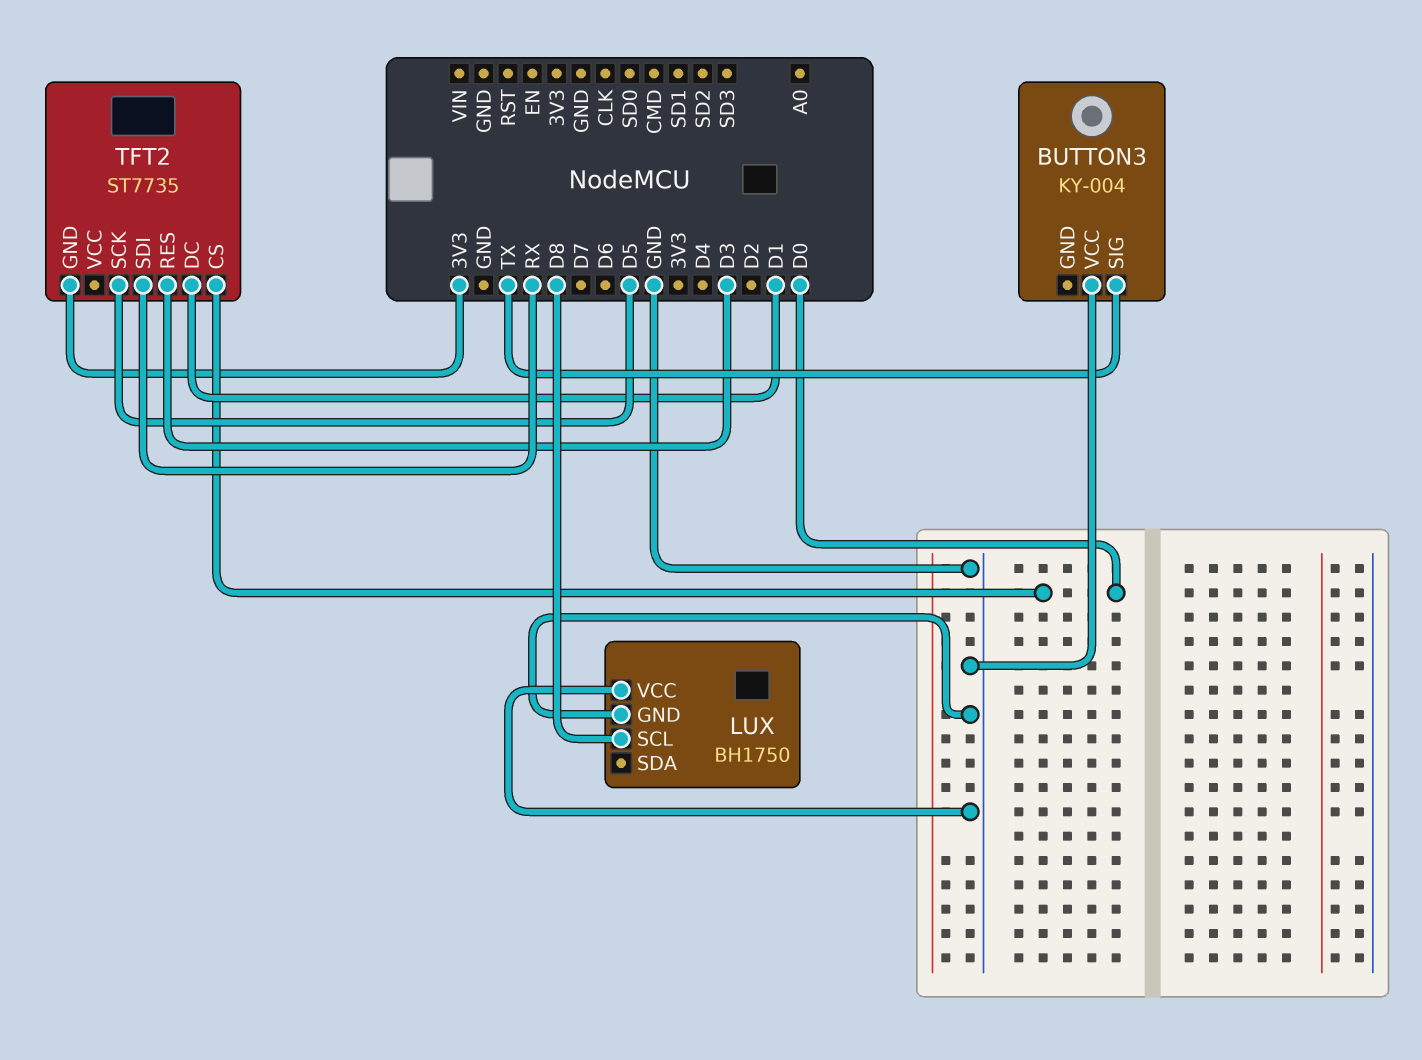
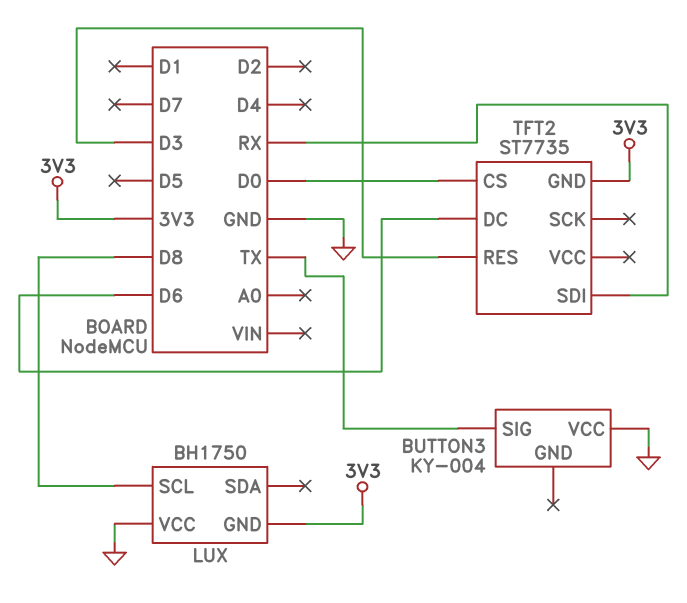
LUX pin GND: GND -> 3V3
TFT2 pin DC: D1 -> D6
TFT2 pin SCK: D5 -> none

